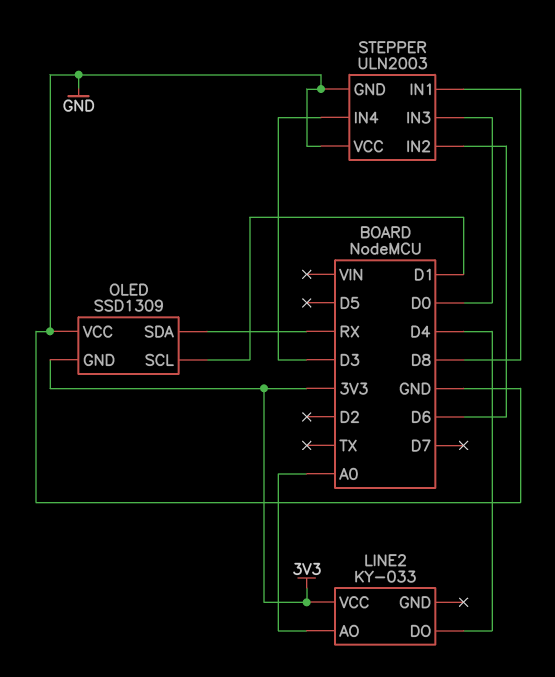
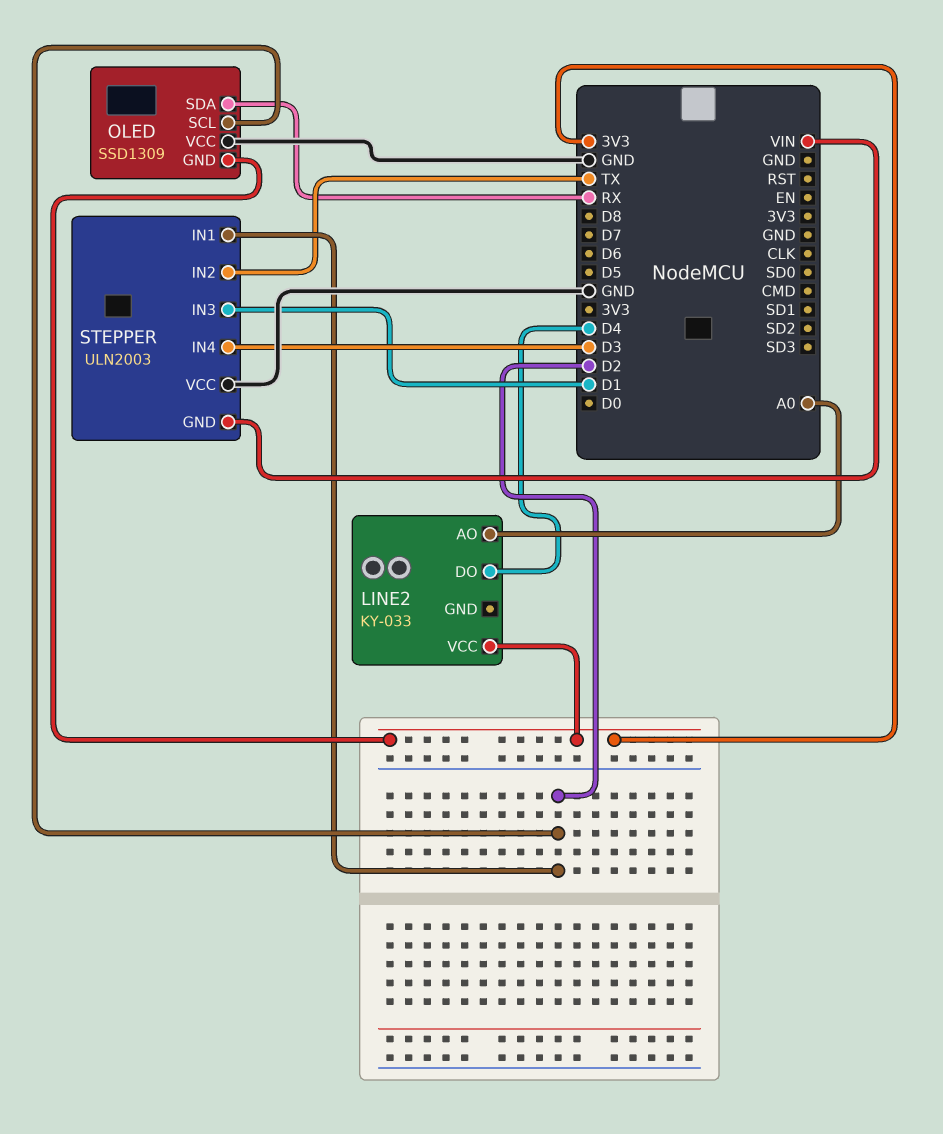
OLED pin SCL: D1 -> D2
STEPPER pin GND: GND -> VIN
STEPPER pin IN1: D8 -> D2
STEPPER pin IN2: D6 -> TX
STEPPER pin IN3: D0 -> D1

